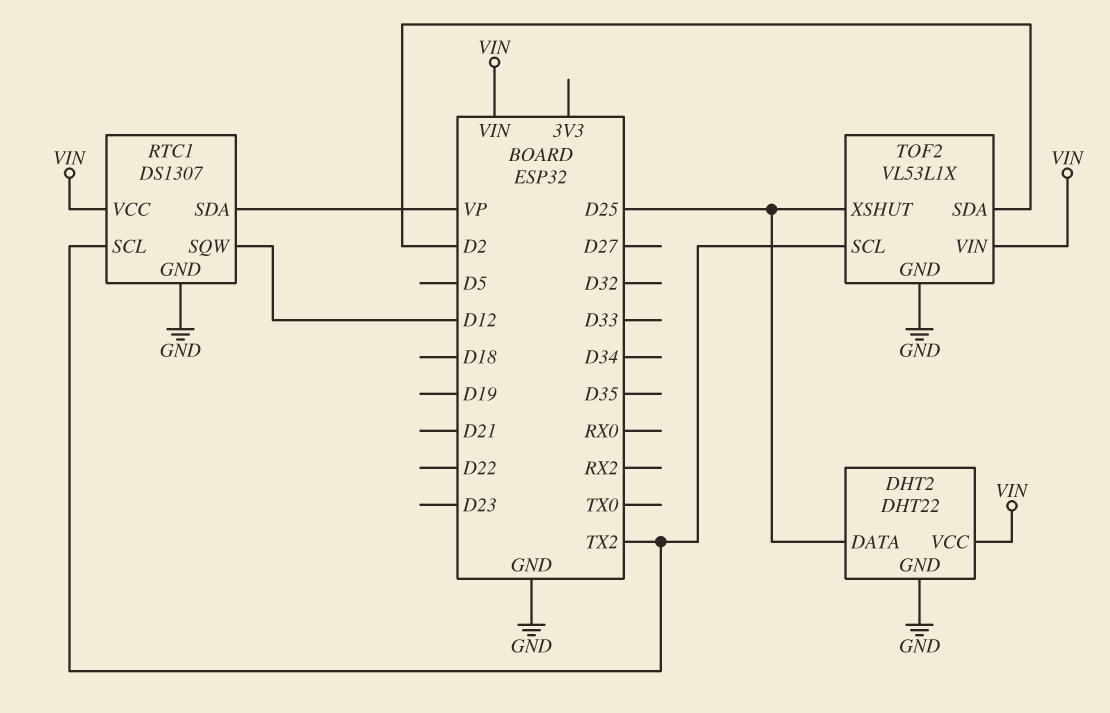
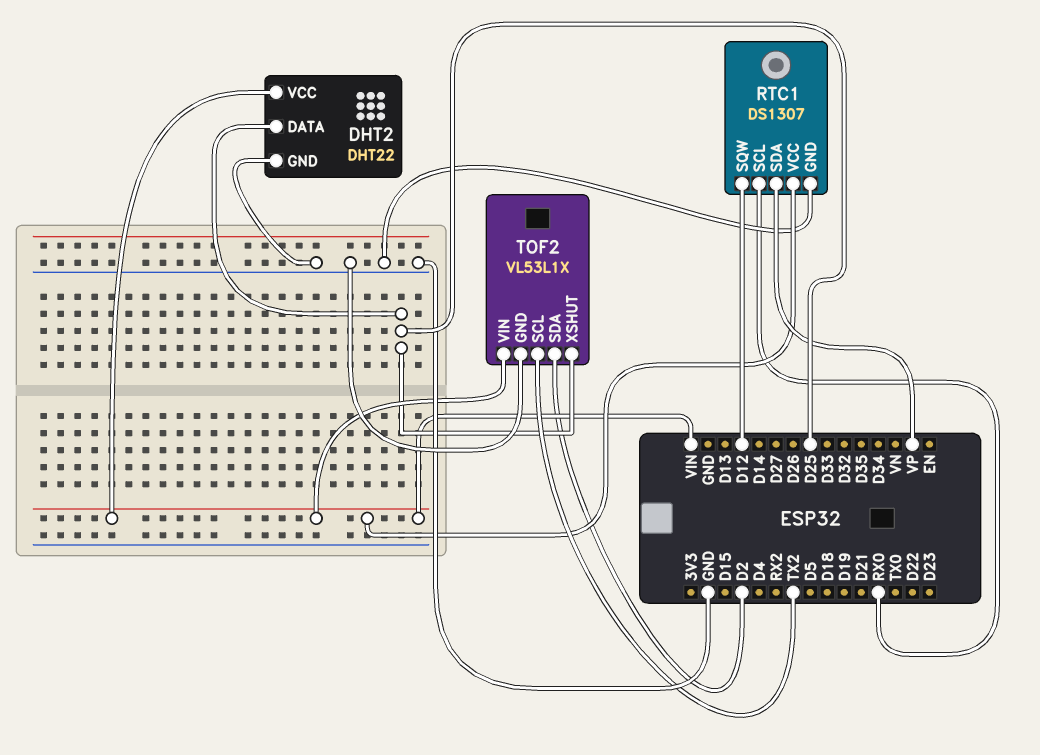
RTC1 pin SCL: TX2 -> RX0

